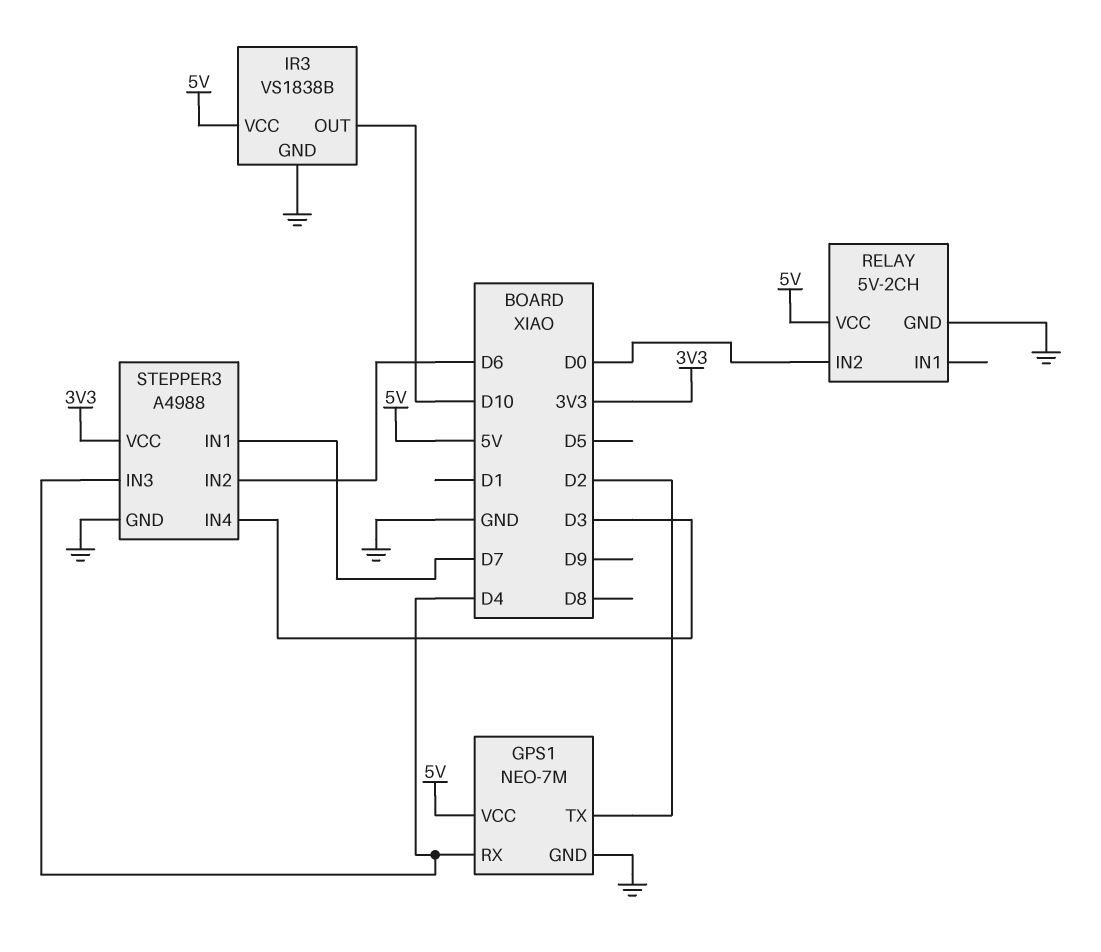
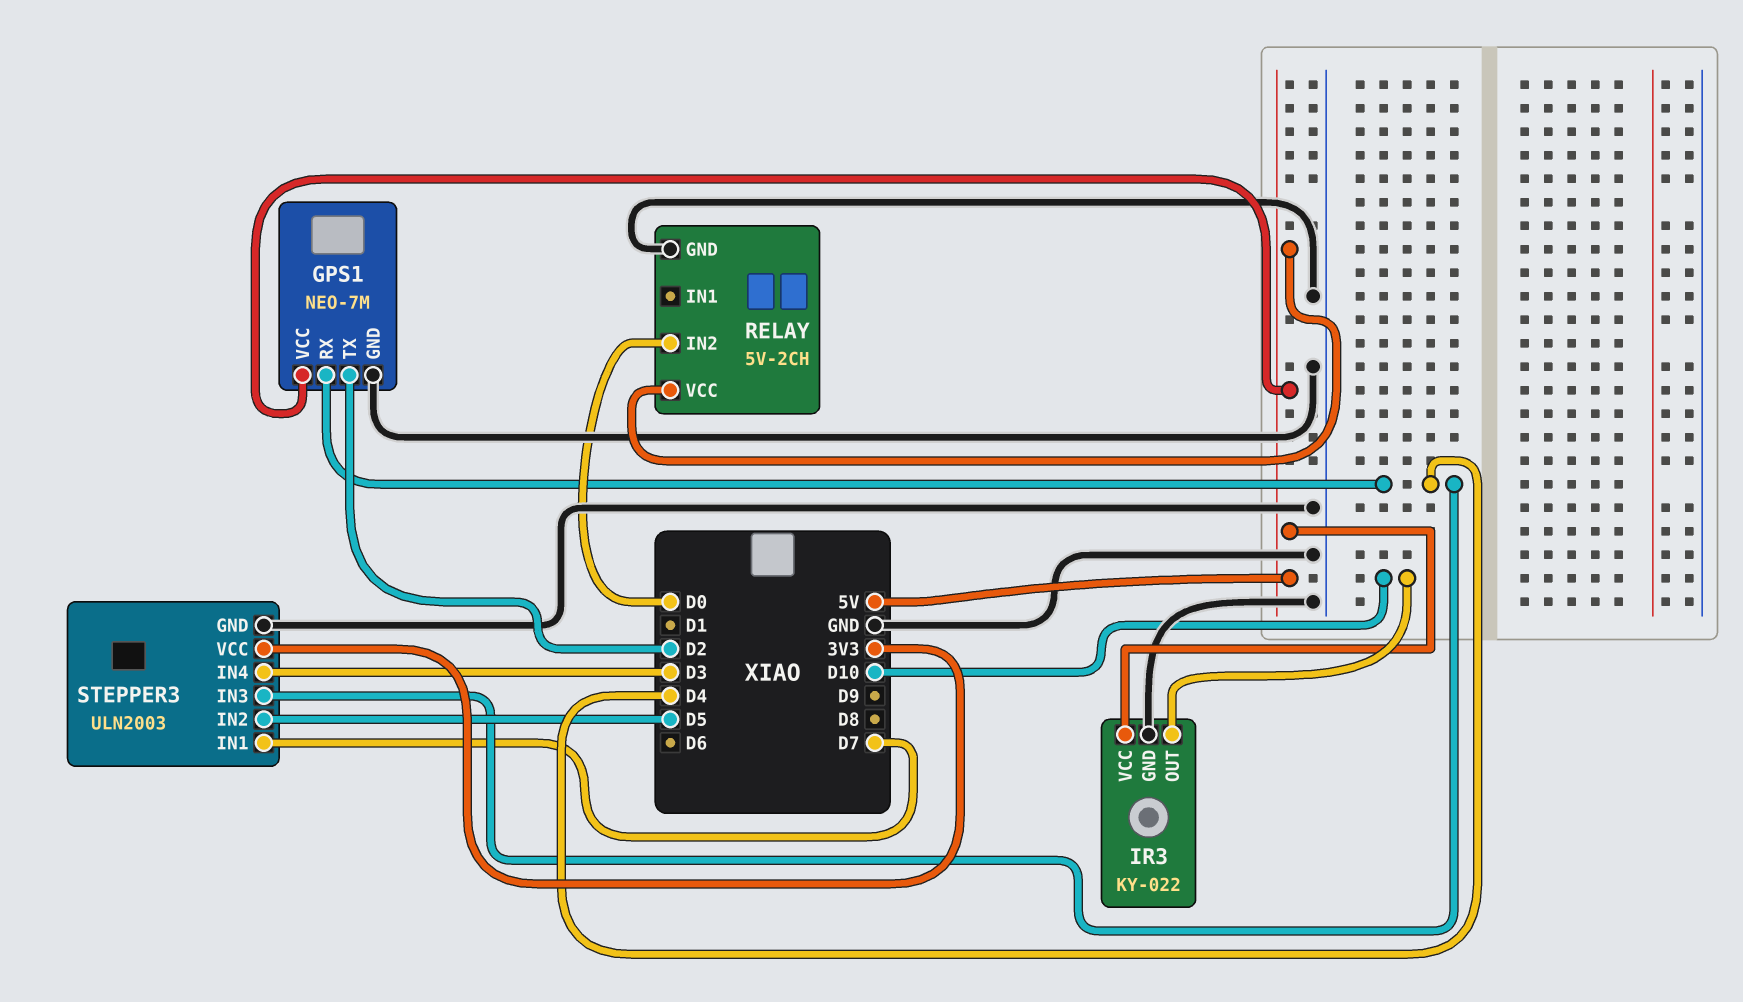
IR3: VS1838B -> KY-022
STEPPER3: A4988 -> ULN2003
STEPPER3 pin IN2: D6 -> D5

